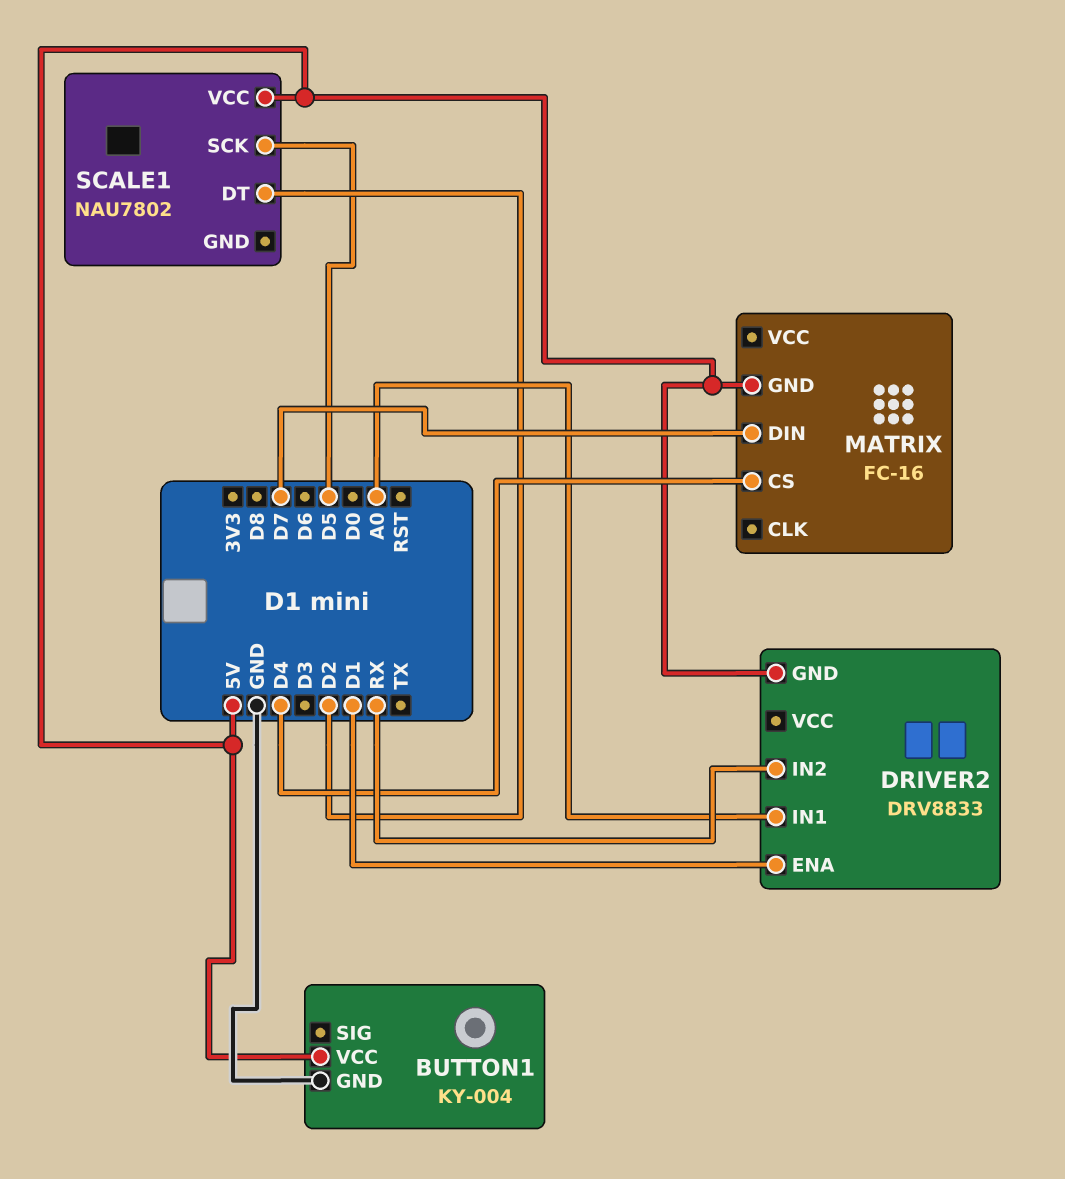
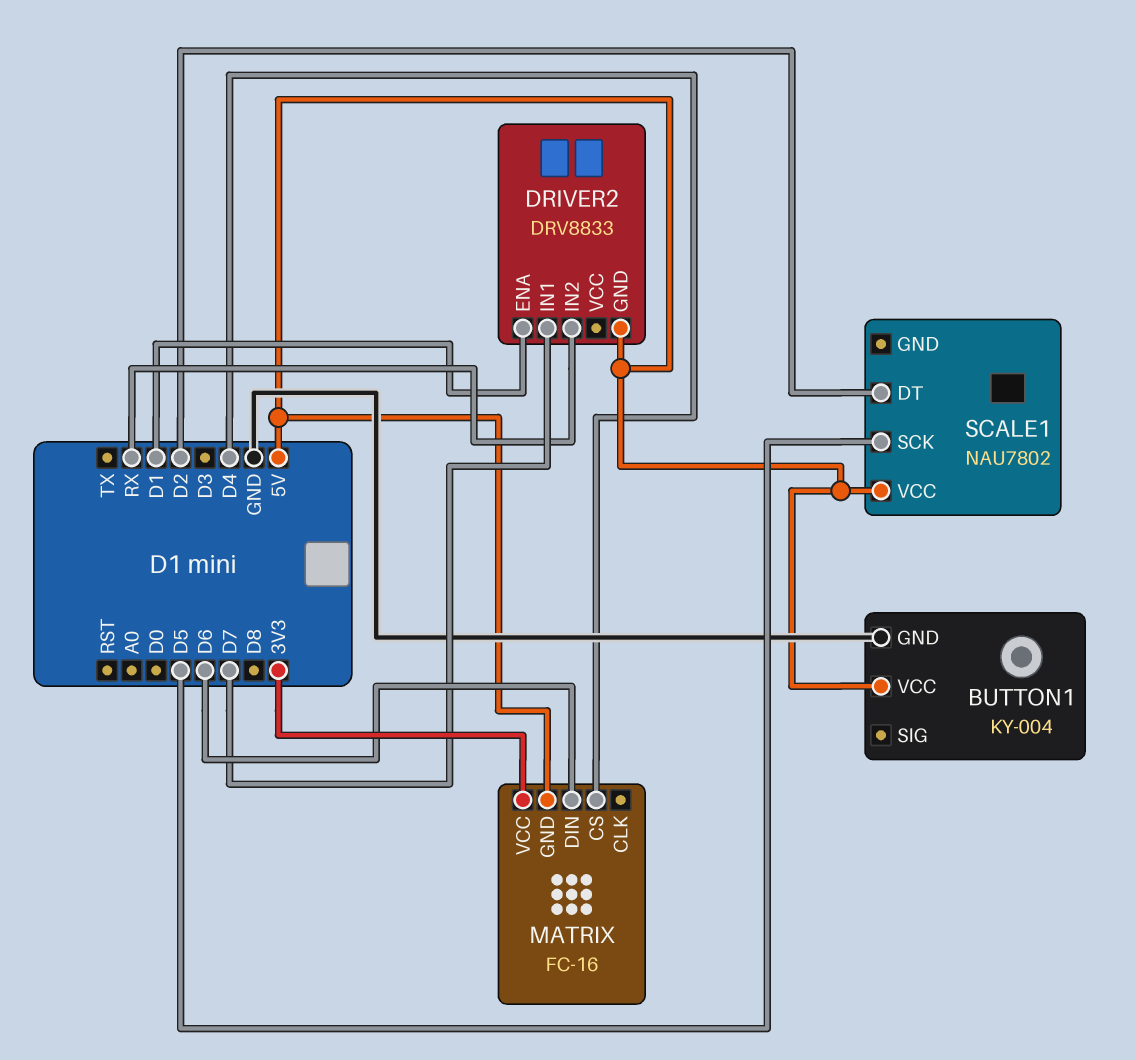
DRIVER2 pin IN1: A0 -> D7
MATRIX pin DIN: D7 -> D6
MATRIX pin VCC: none -> 3V3

